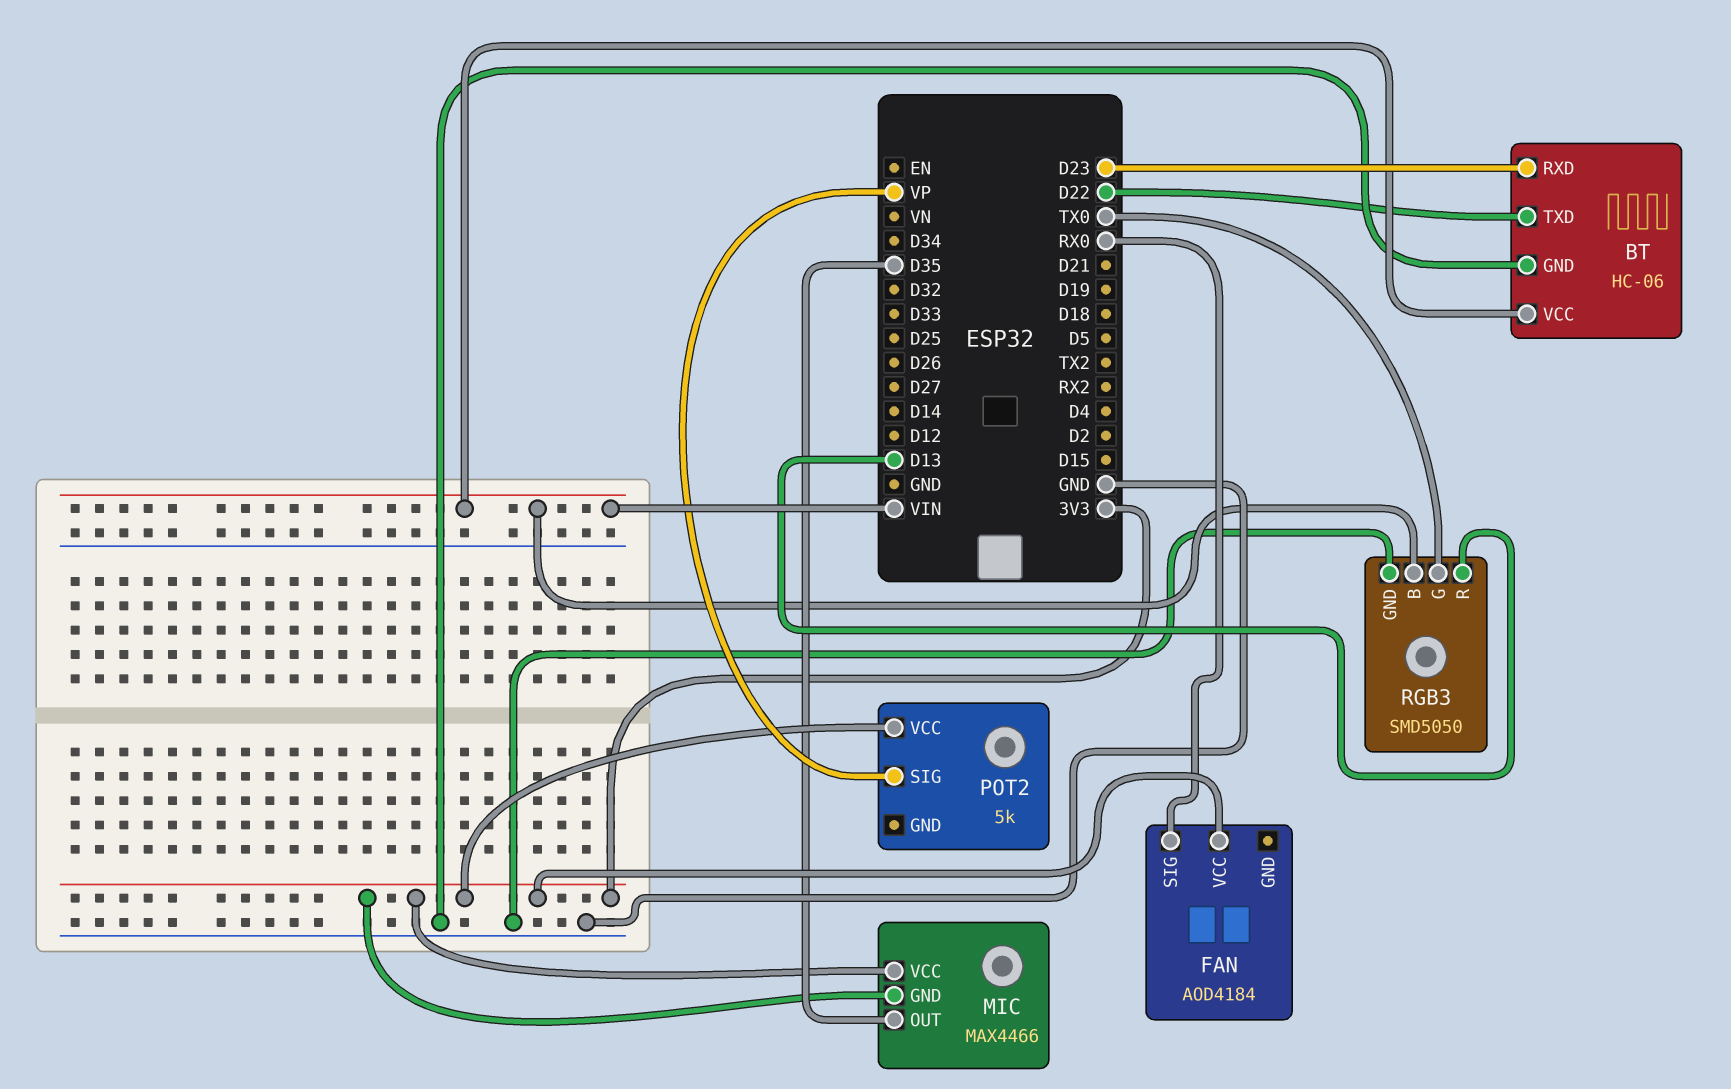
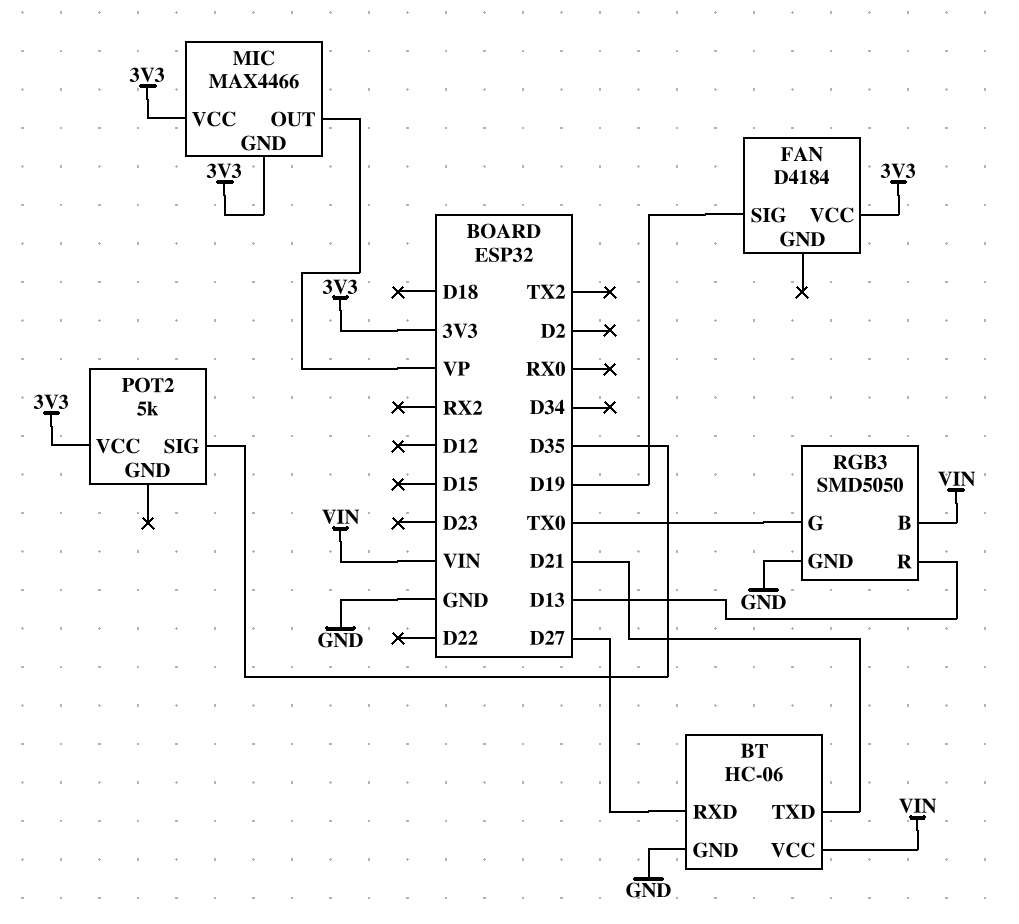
BT pin RXD: D23 -> D27
BT pin TXD: D22 -> D21
FAN: AOD4184 -> D4184
FAN pin SIG: RX0 -> D19
MIC pin OUT: D35 -> VP
POT2 pin SIG: VP -> D35

